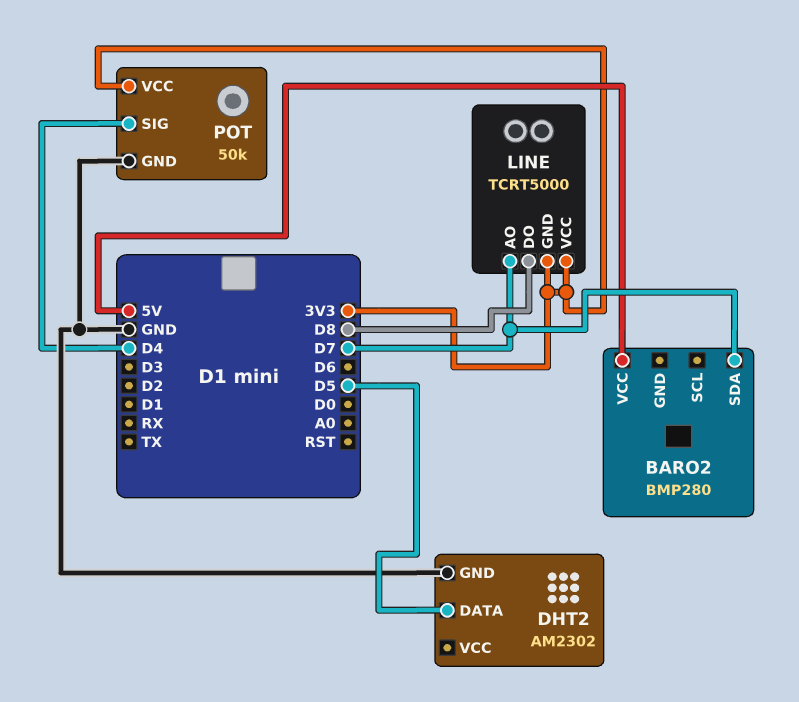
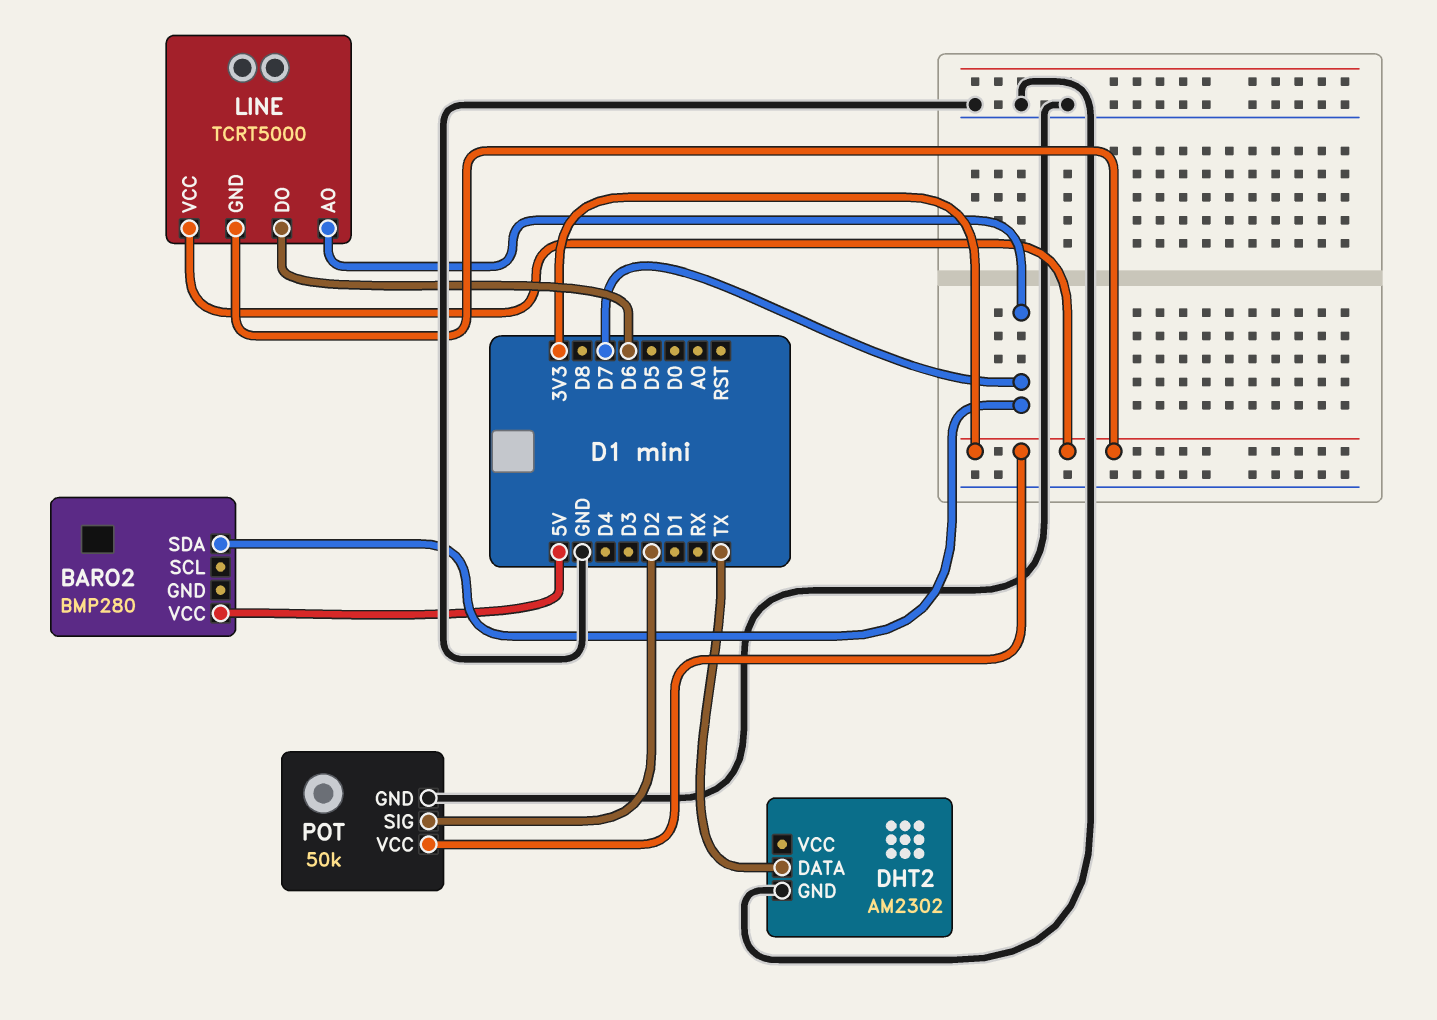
DHT2 pin DATA: D5 -> TX
LINE pin DO: D8 -> D6
POT pin SIG: D4 -> D2

